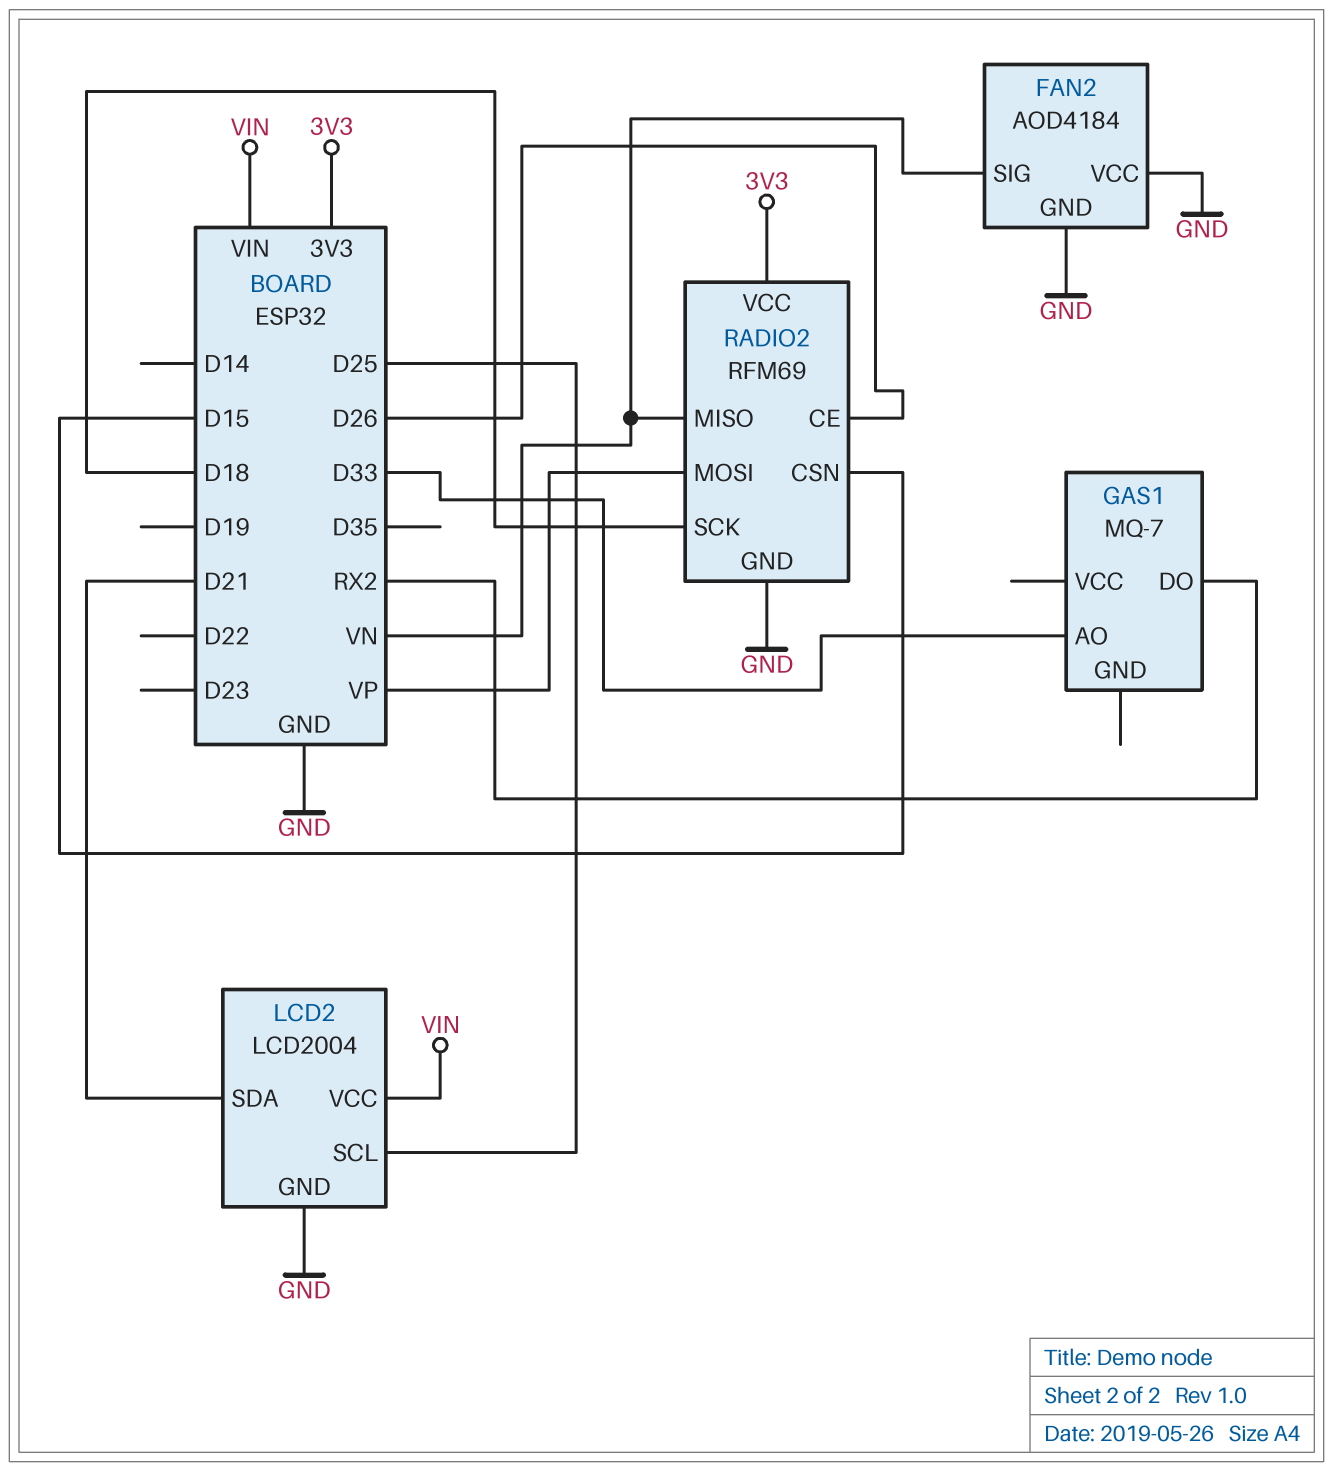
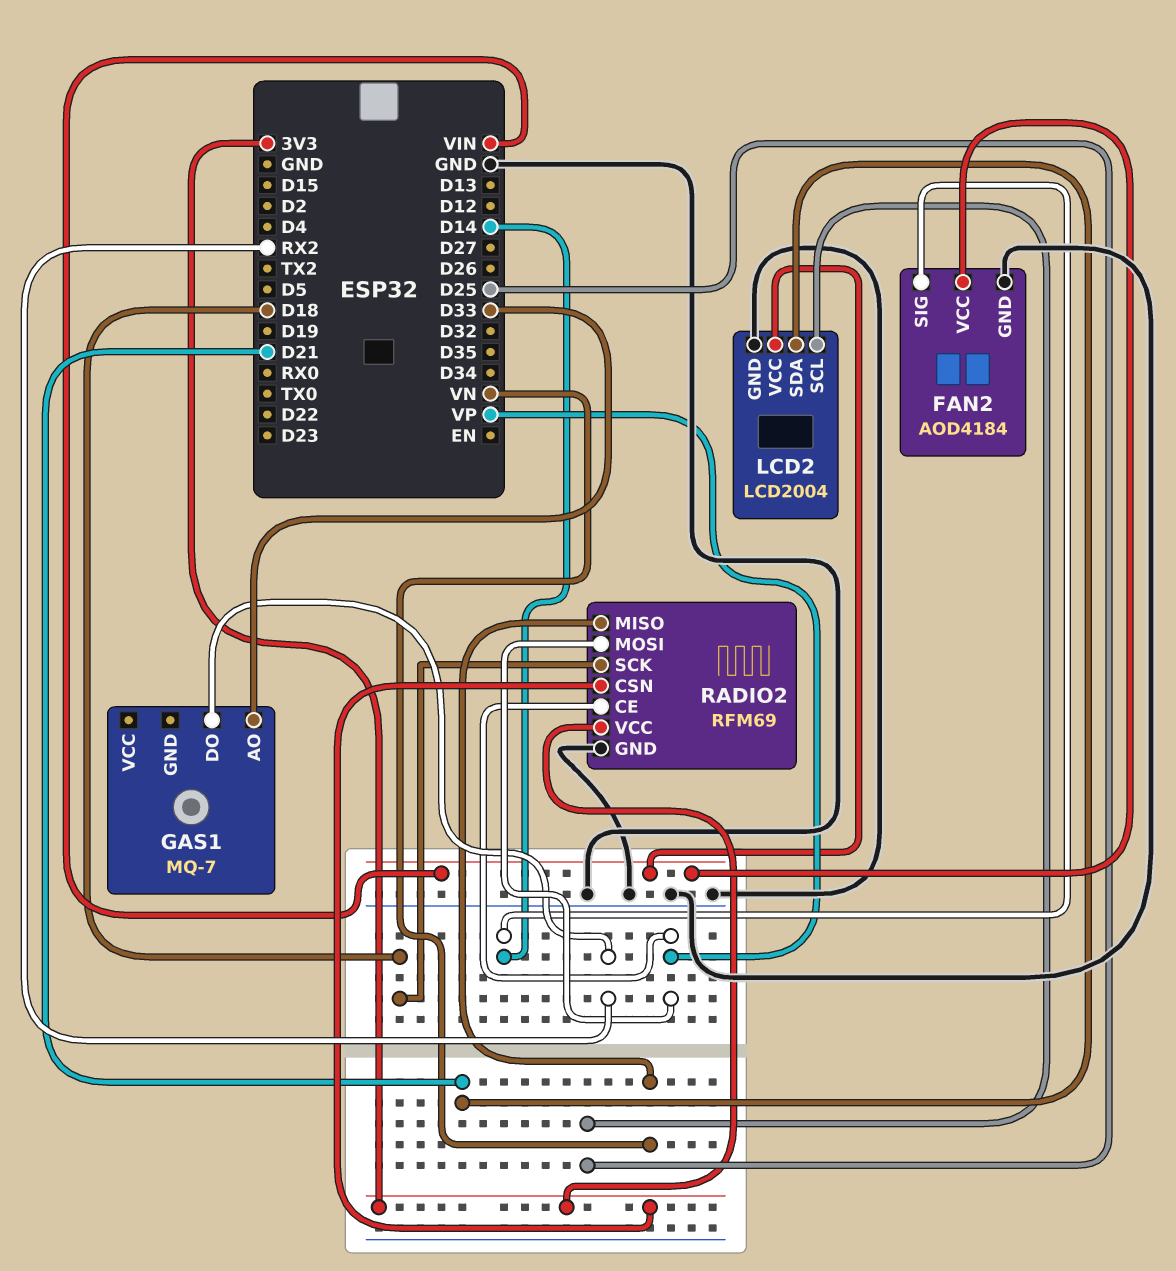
FAN2 pin SIG: VN -> D14
FAN2 pin VCC: GND -> VIN
RADIO2 pin CE: D26 -> VP
RADIO2 pin CSN: D15 -> 3V3

